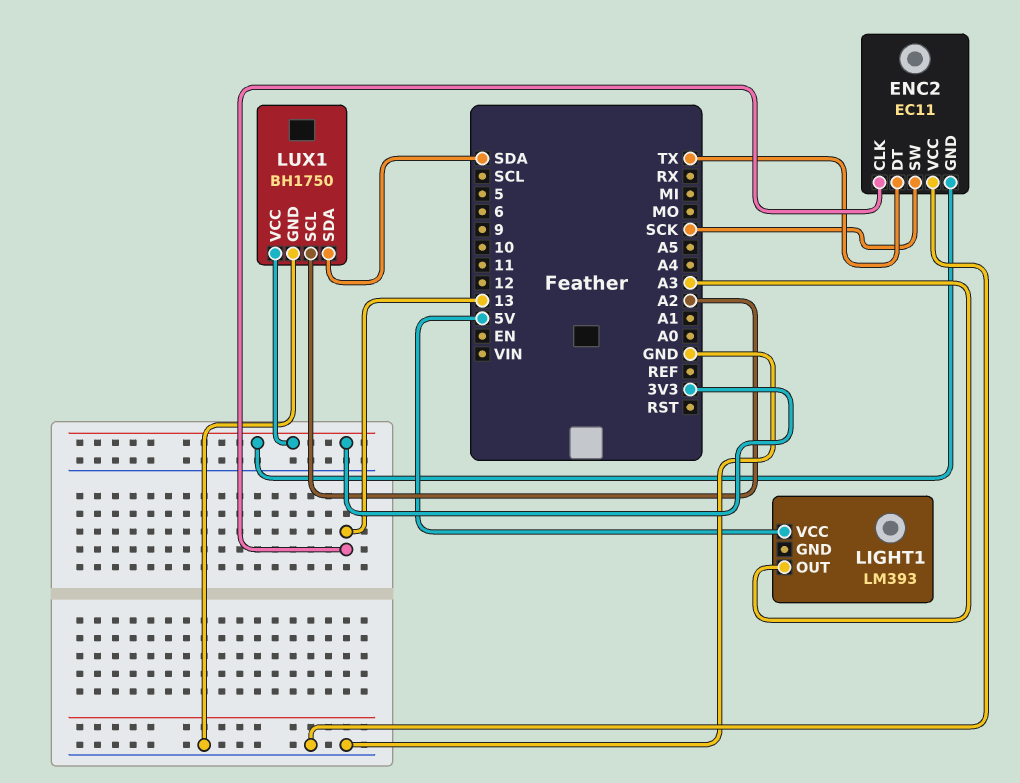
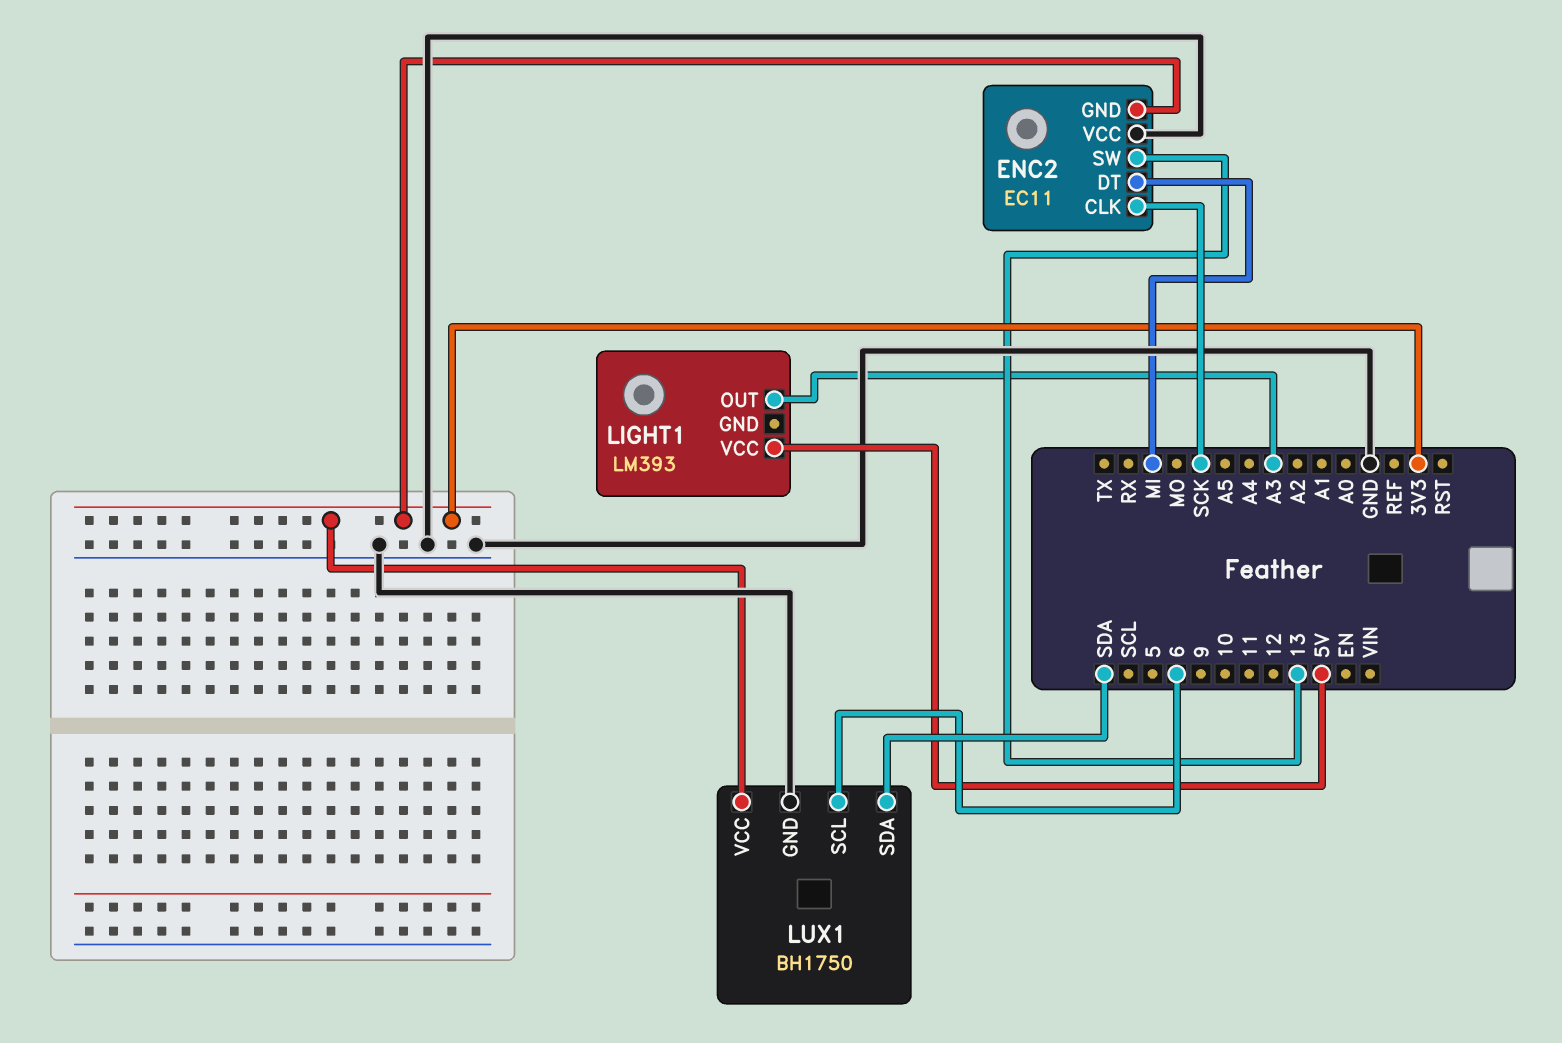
ENC2 pin CLK: 13 -> SCK
ENC2 pin DT: TX -> MI
ENC2 pin SW: SCK -> 13
LUX1 pin SCL: A2 -> 6

